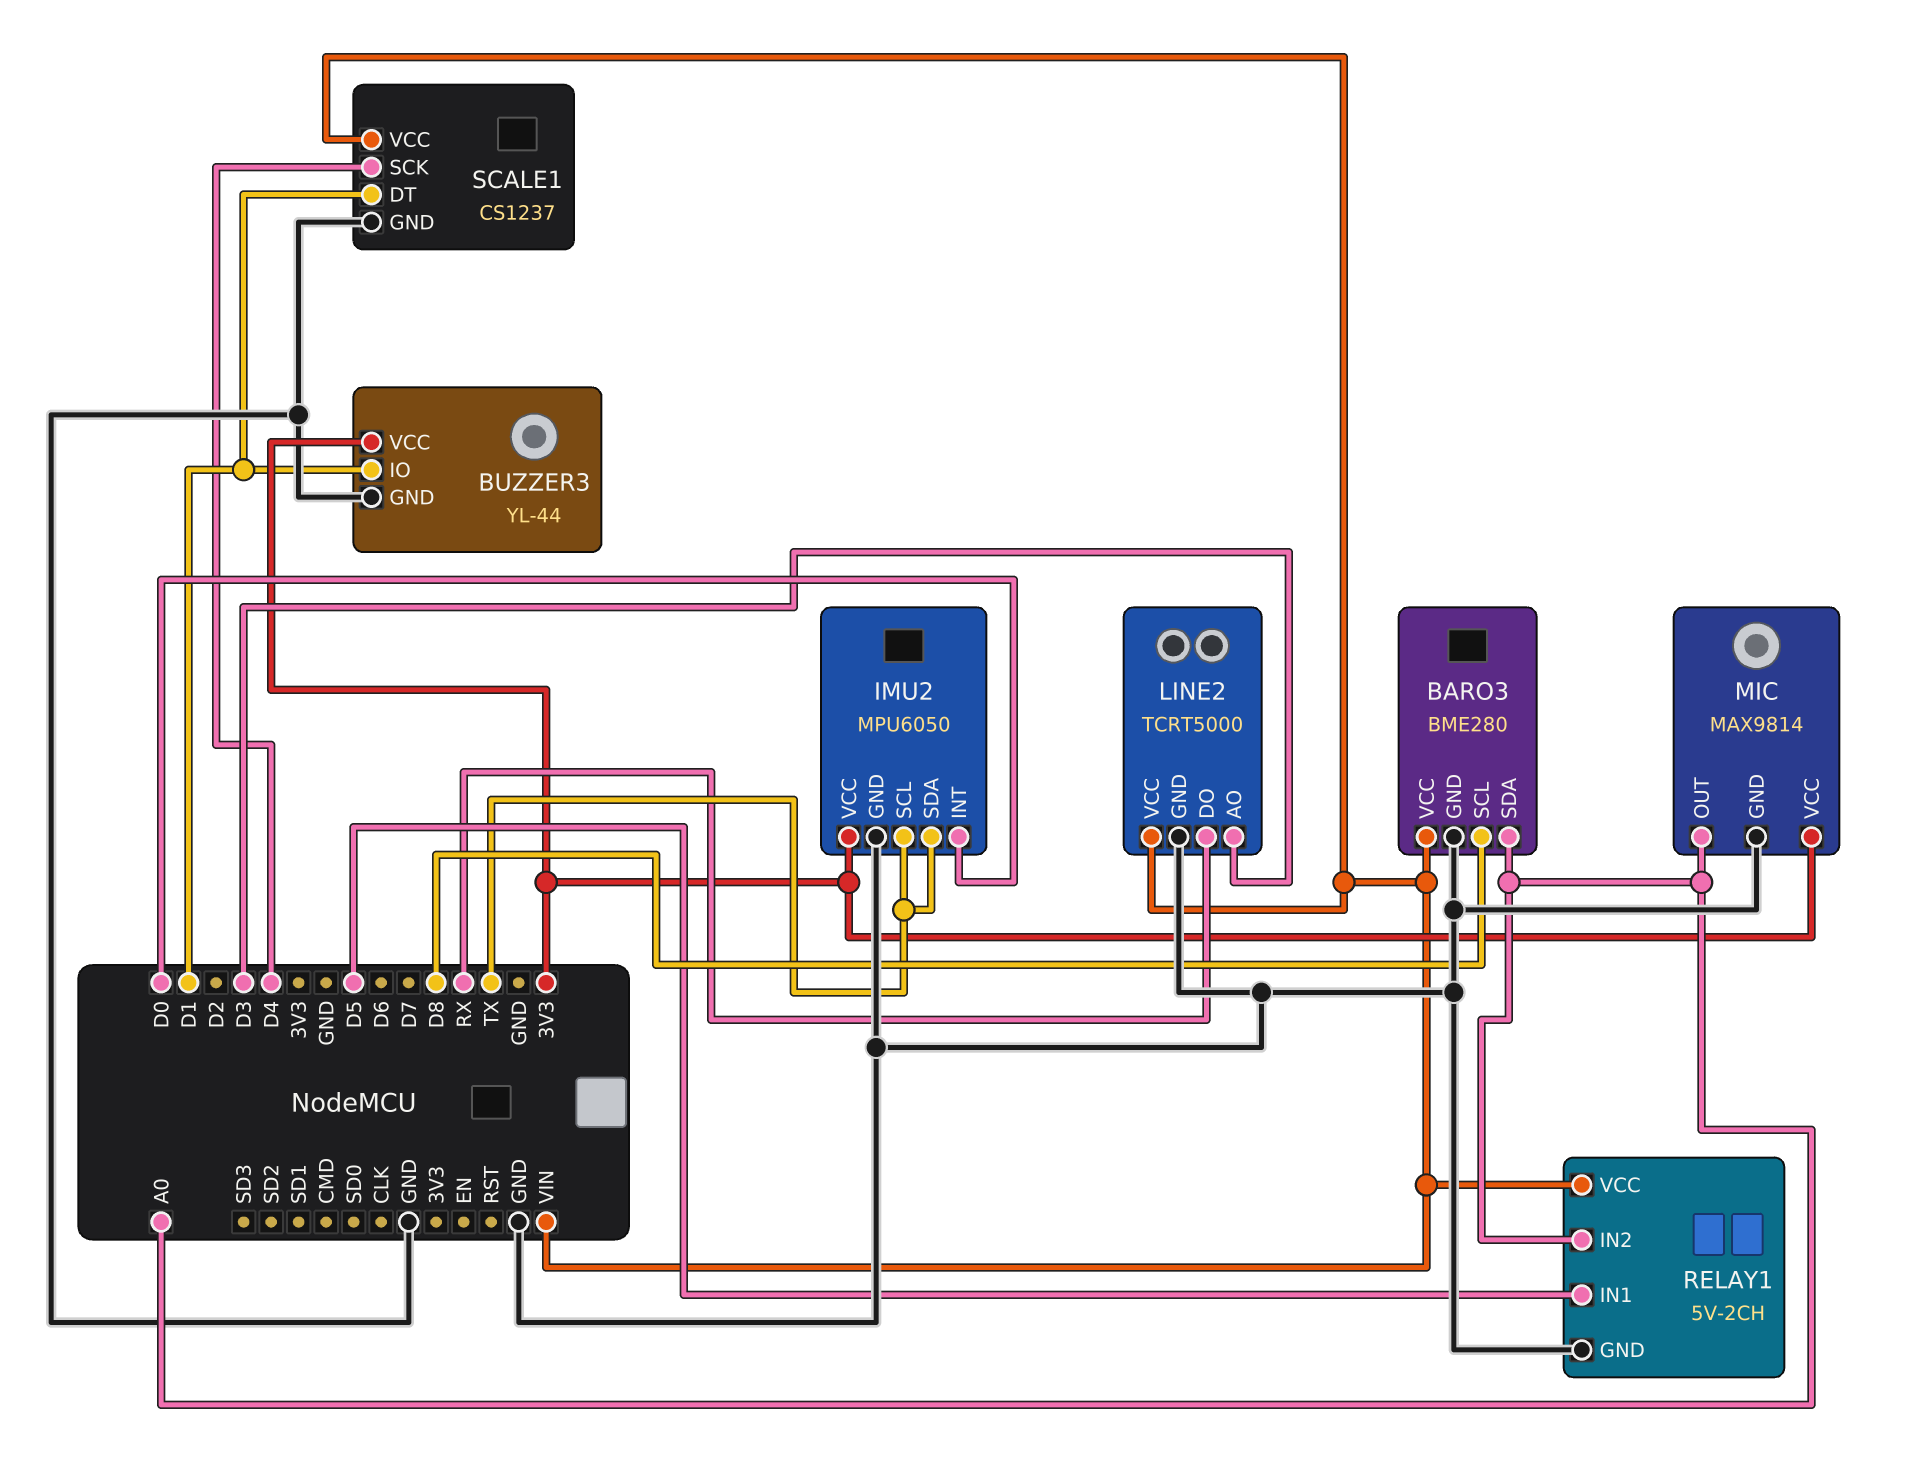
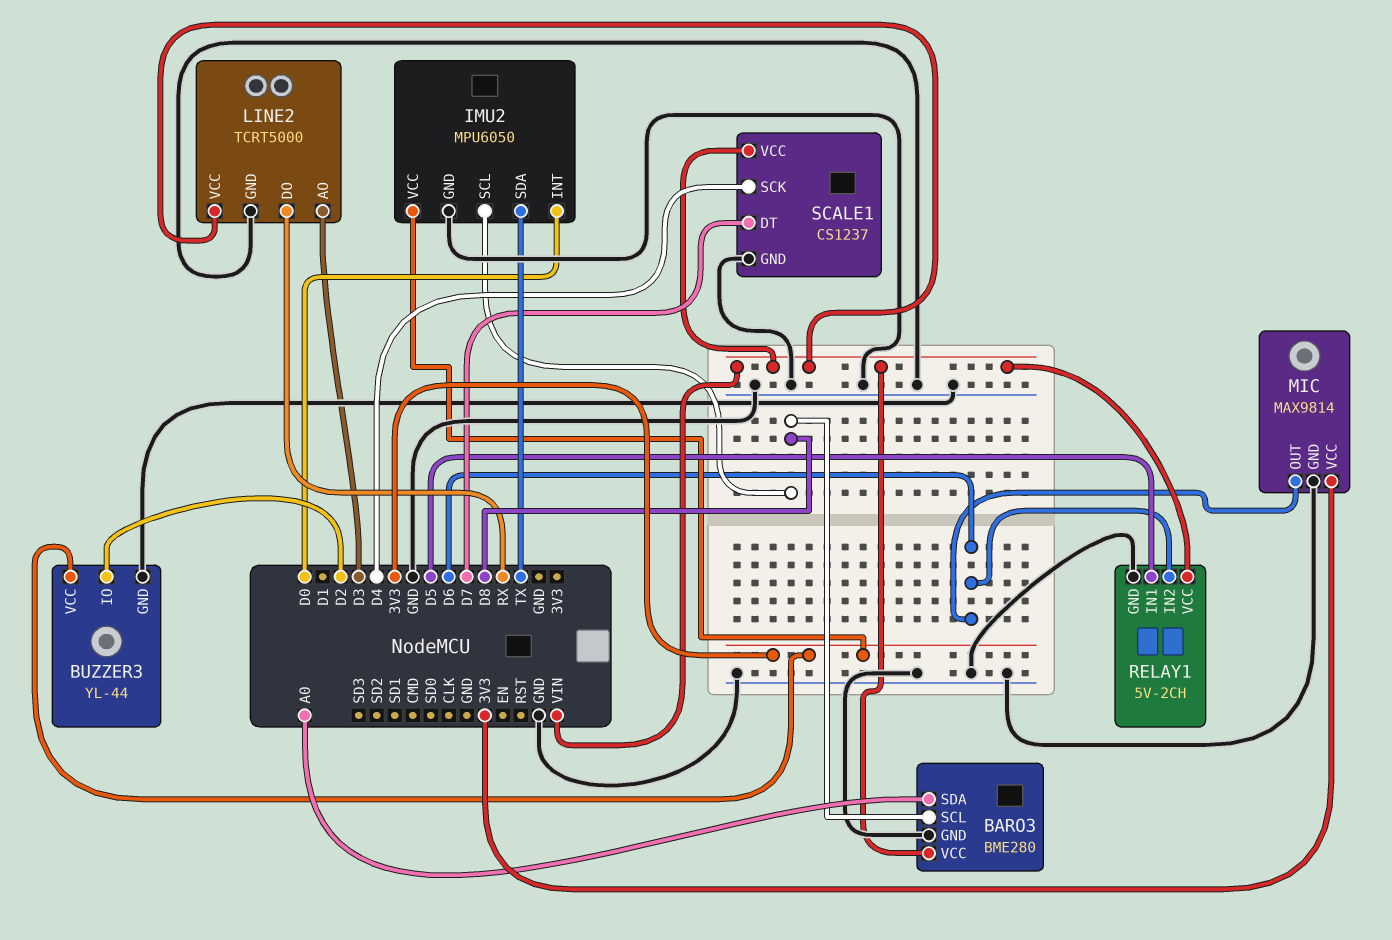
BUZZER3 pin IO: D1 -> D2
IMU2 pin SCL: TX -> D8
MIC pin OUT: A0 -> D6
RELAY1 pin IN2: A0 -> D6
SCALE1 pin DT: D1 -> D7

